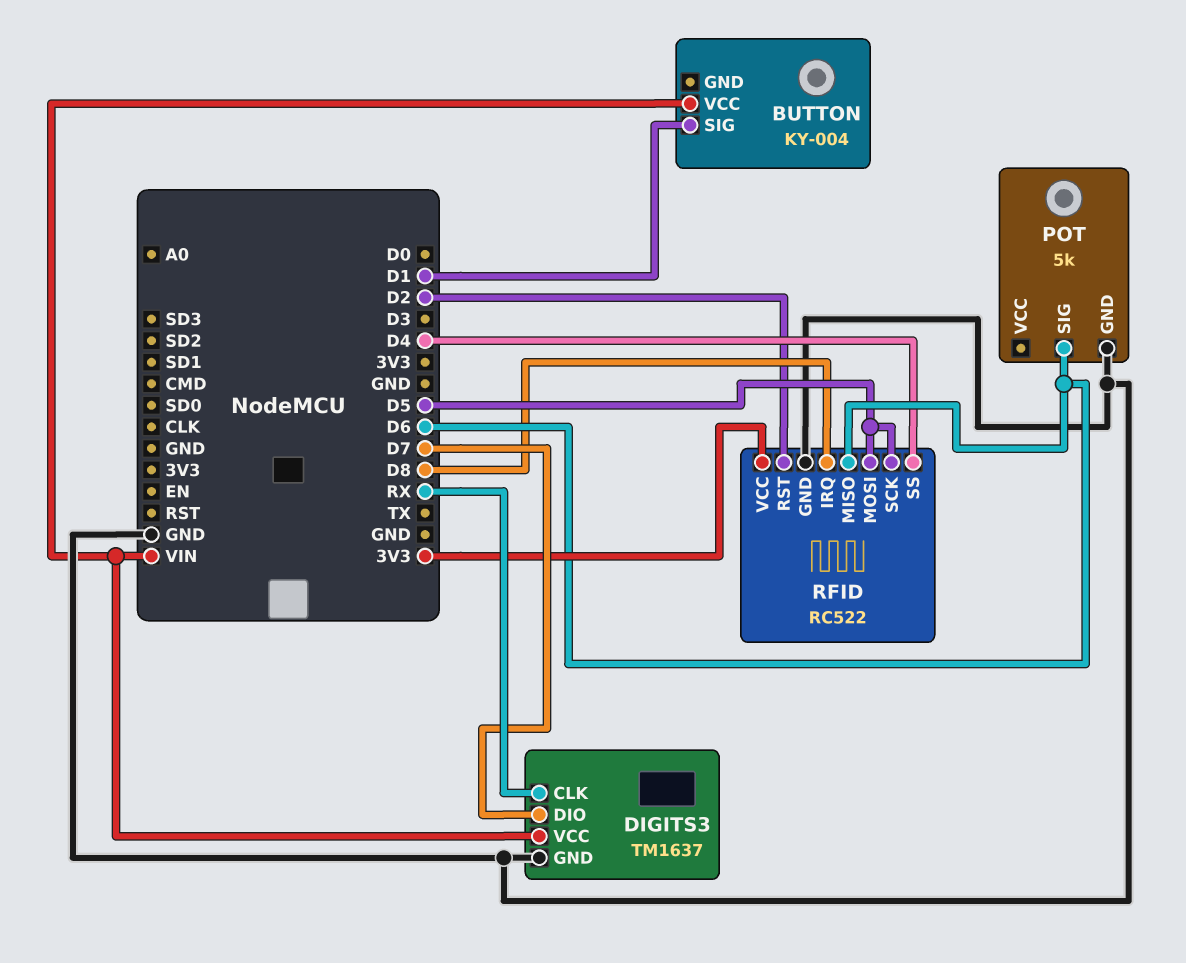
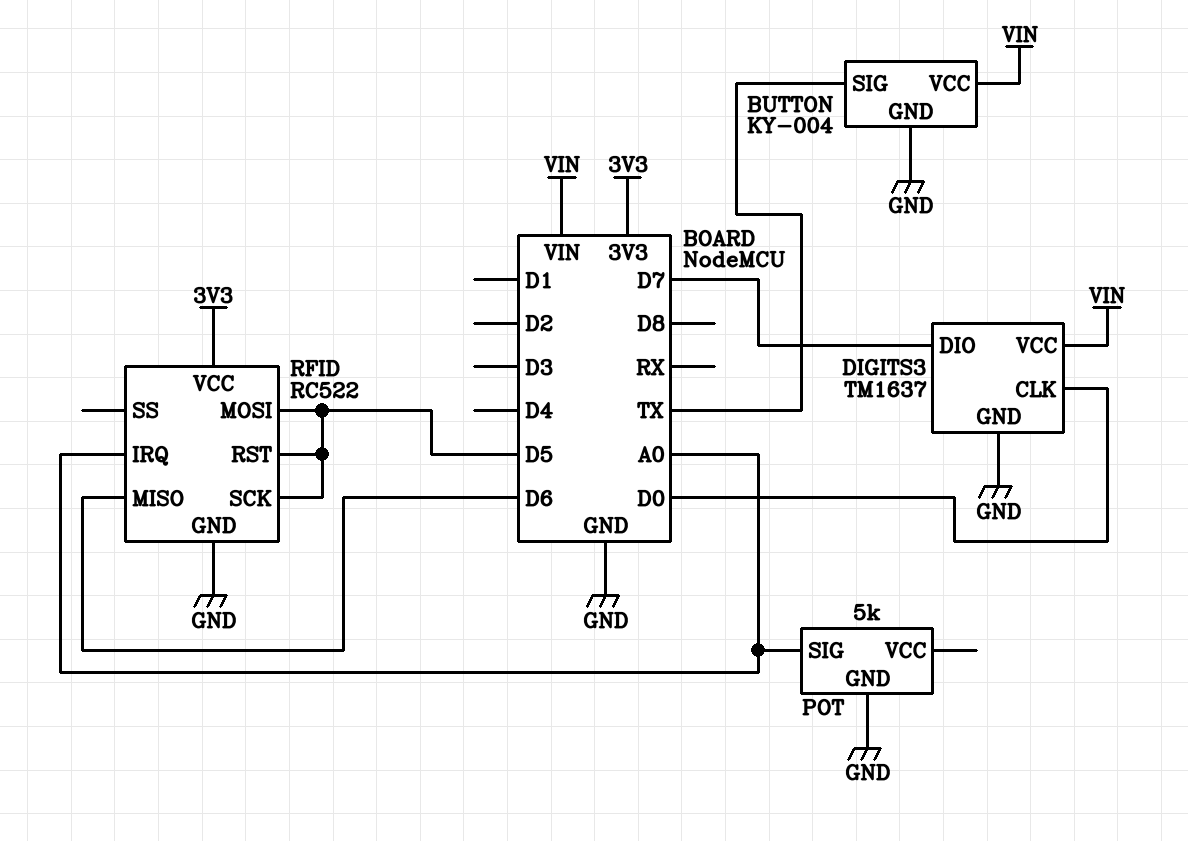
BUTTON pin GND: none -> GND
BUTTON pin SIG: D1 -> TX
DIGITS3 pin CLK: RX -> D0
POT pin SIG: D6 -> A0
RFID pin IRQ: D8 -> A0
RFID pin RST: D2 -> D5
RFID pin SS: D4 -> none

